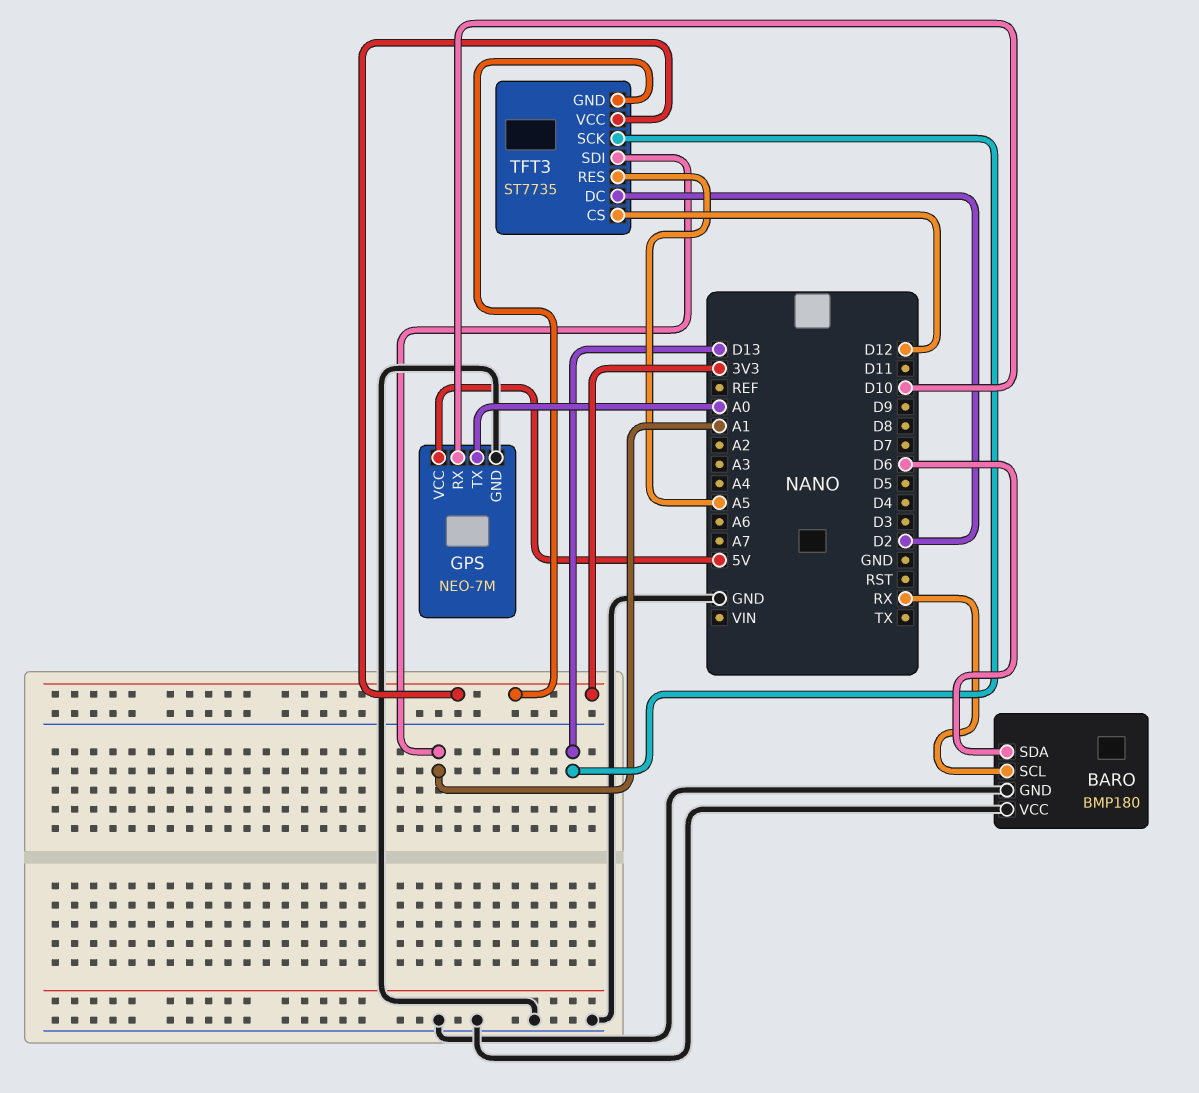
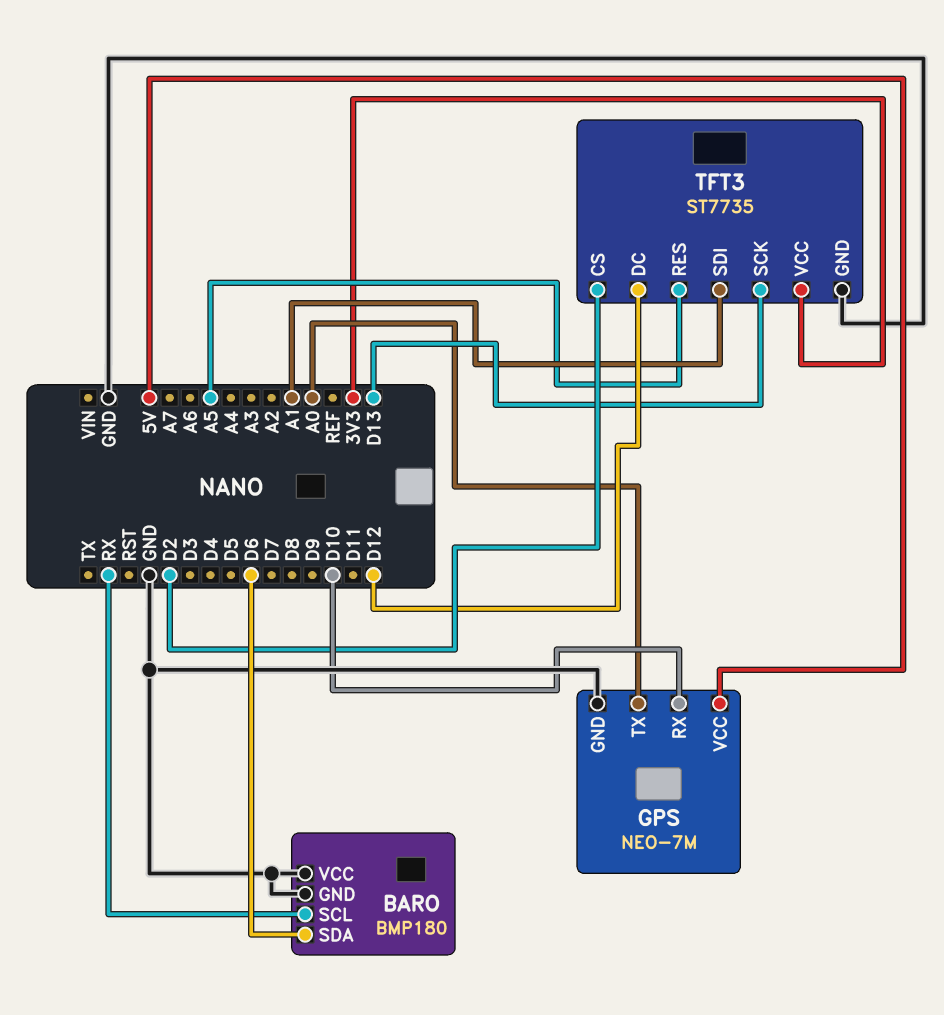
TFT3 pin CS: D12 -> D2
TFT3 pin DC: D2 -> D12
TFT3 pin GND: 3V3 -> GND

